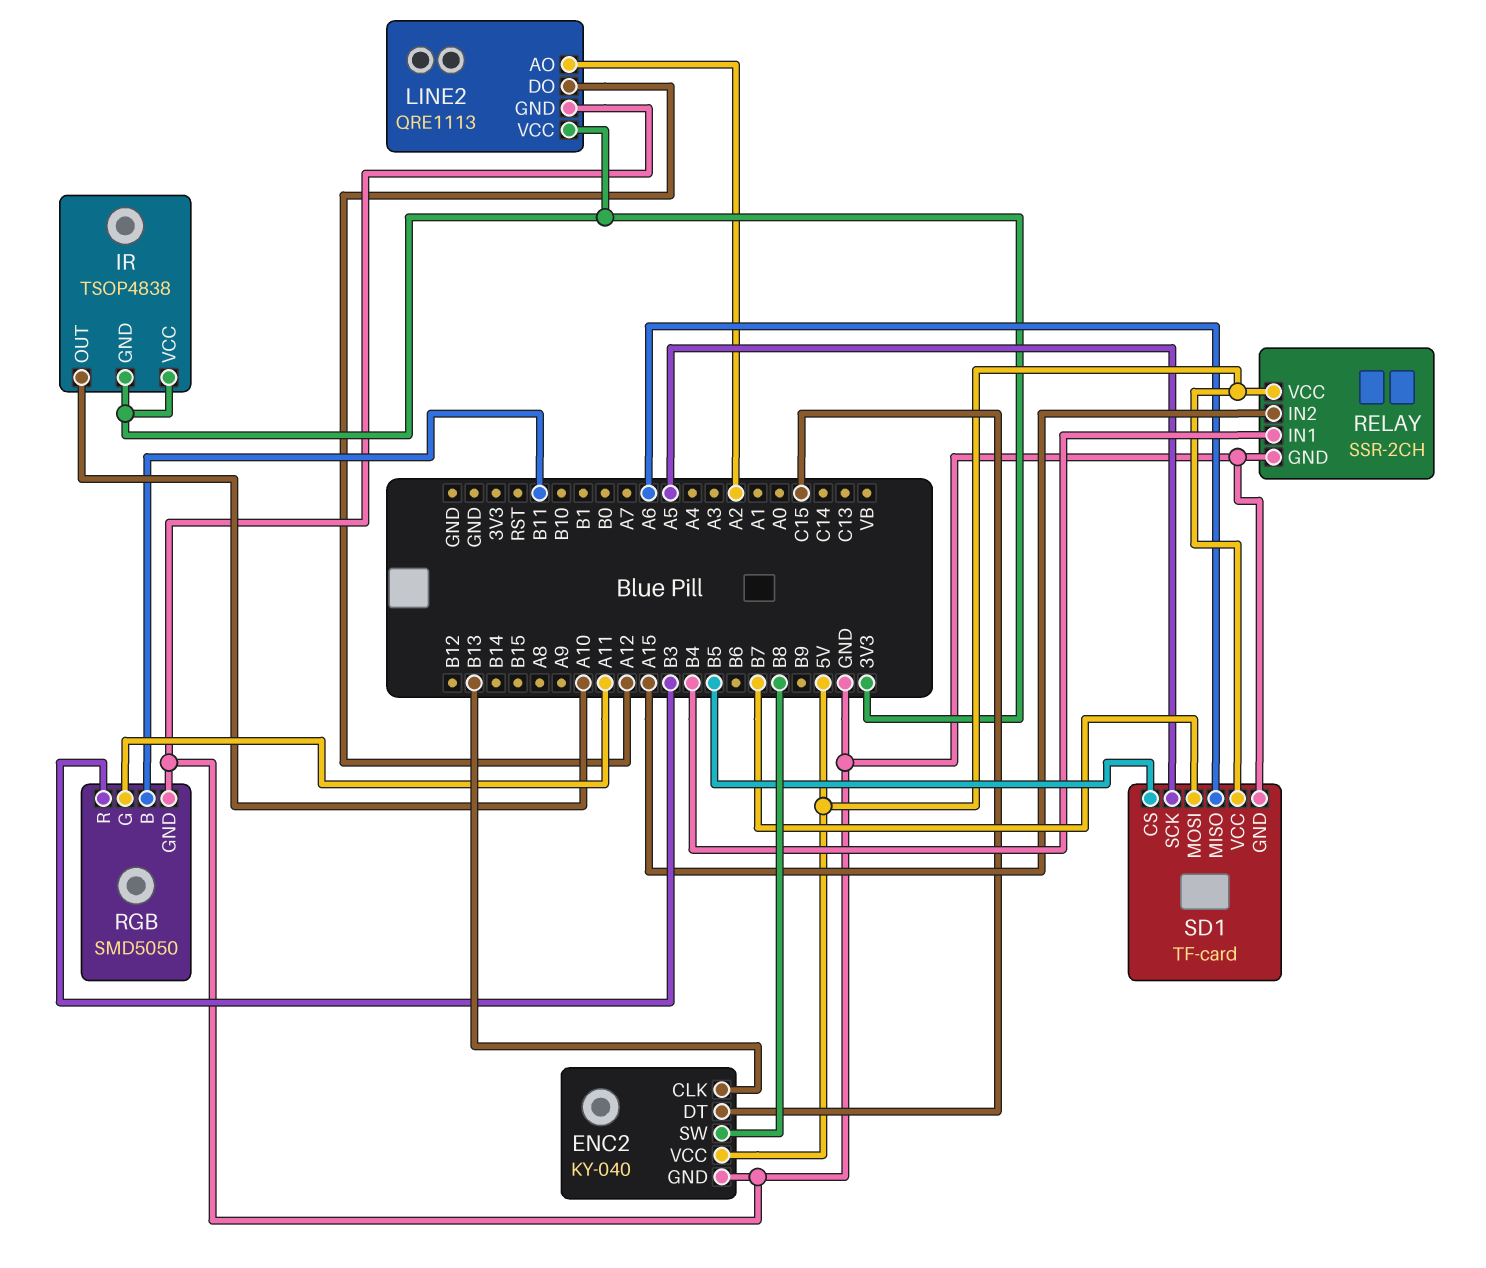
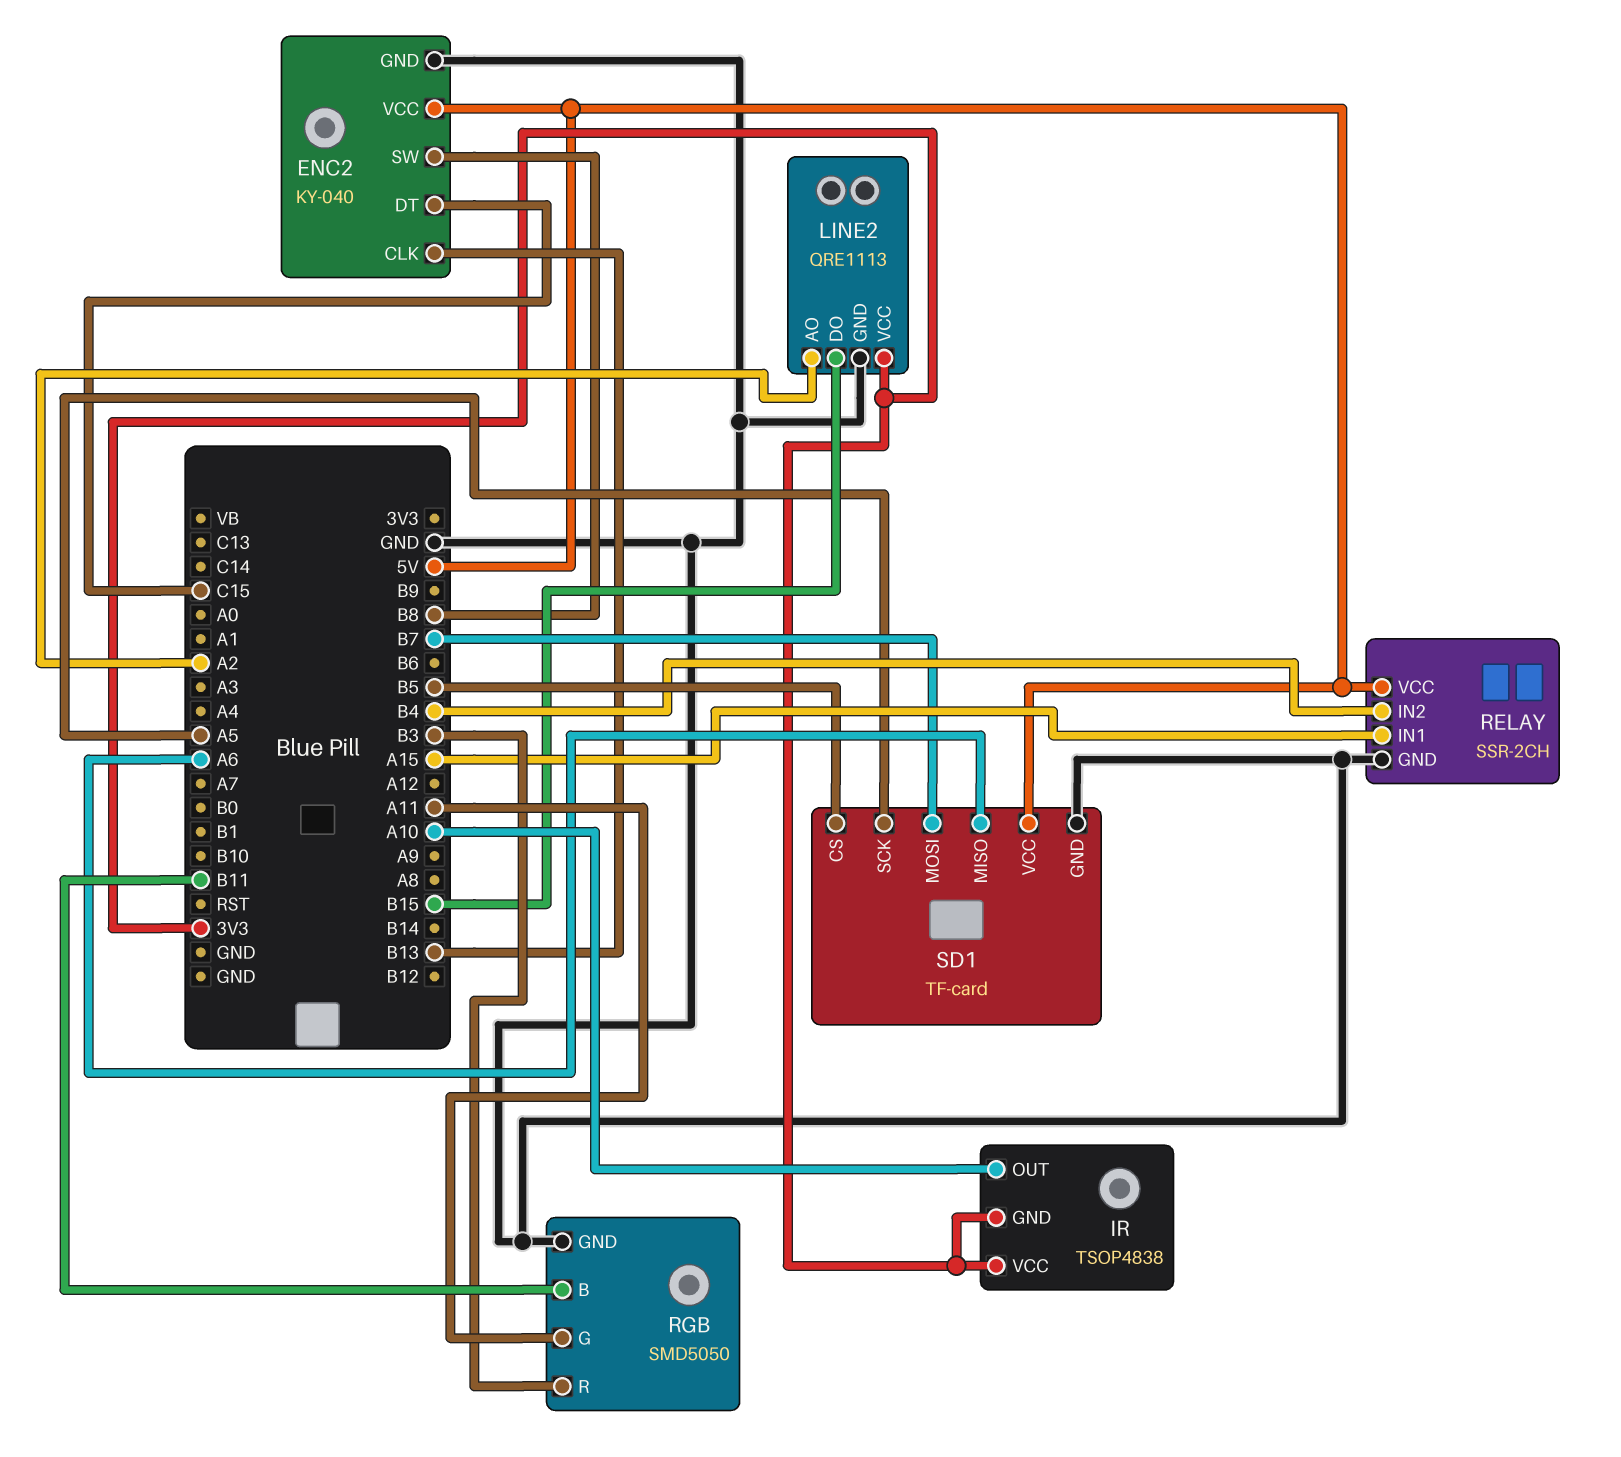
LINE2 pin DO: A12 -> B15
RELAY pin IN1: B4 -> A15
RELAY pin IN2: A15 -> B4

